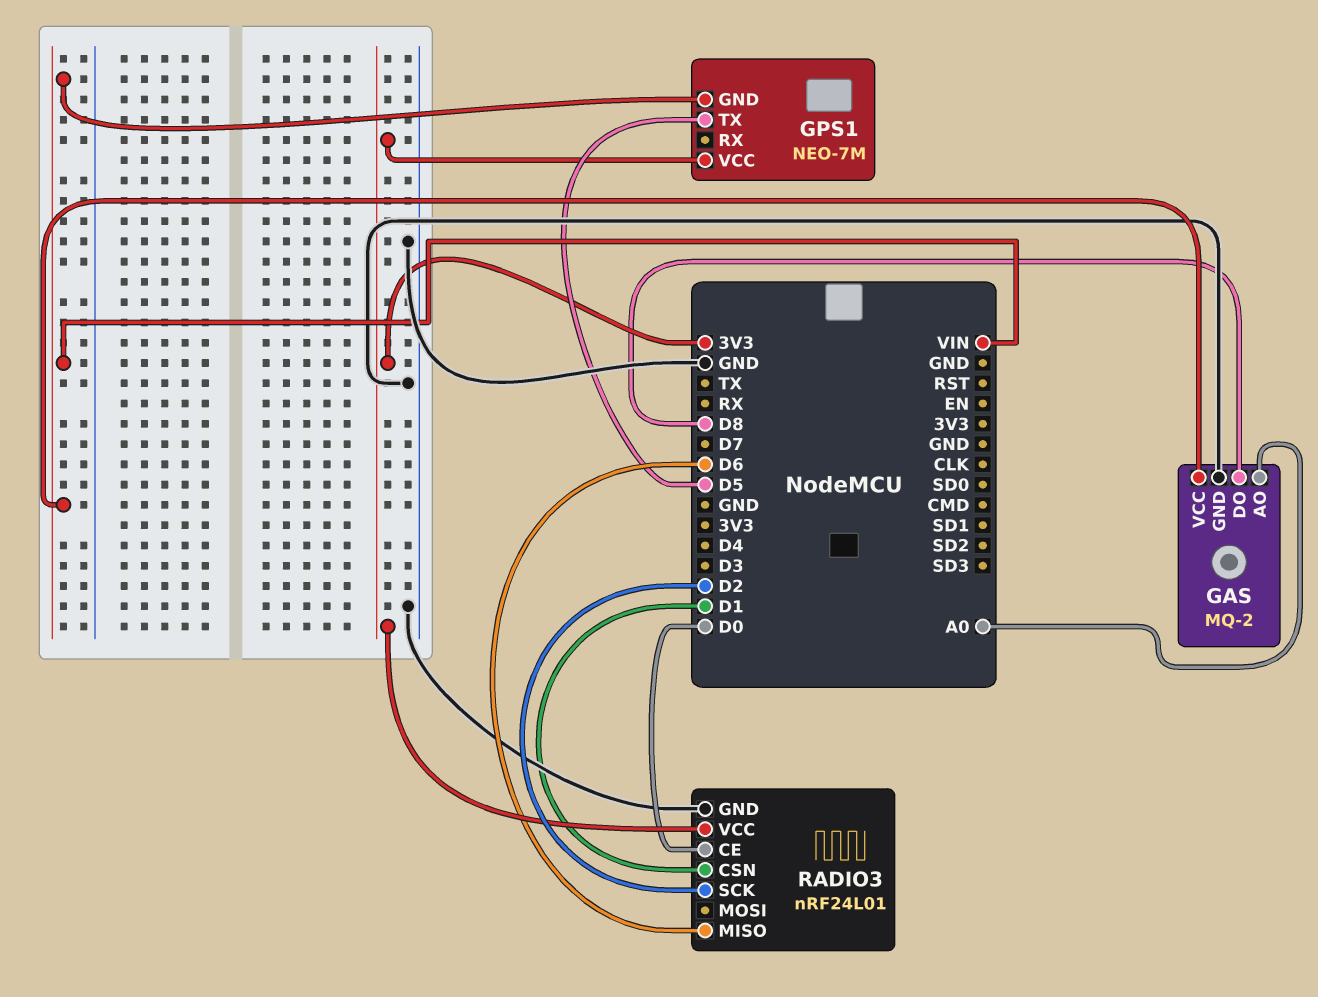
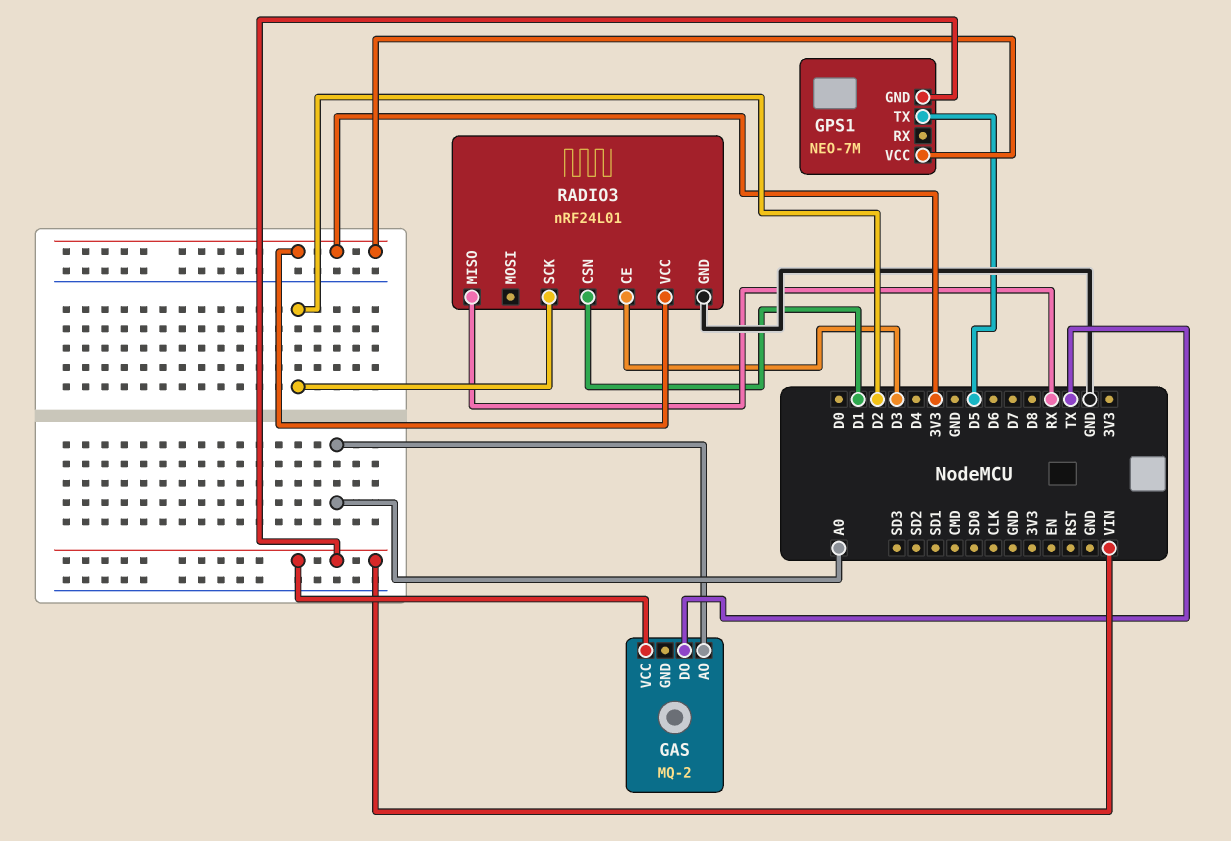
GAS pin DO: D8 -> TX
GAS pin GND: GND -> none
RADIO3 pin CE: D0 -> D3
RADIO3 pin MISO: D6 -> RX

